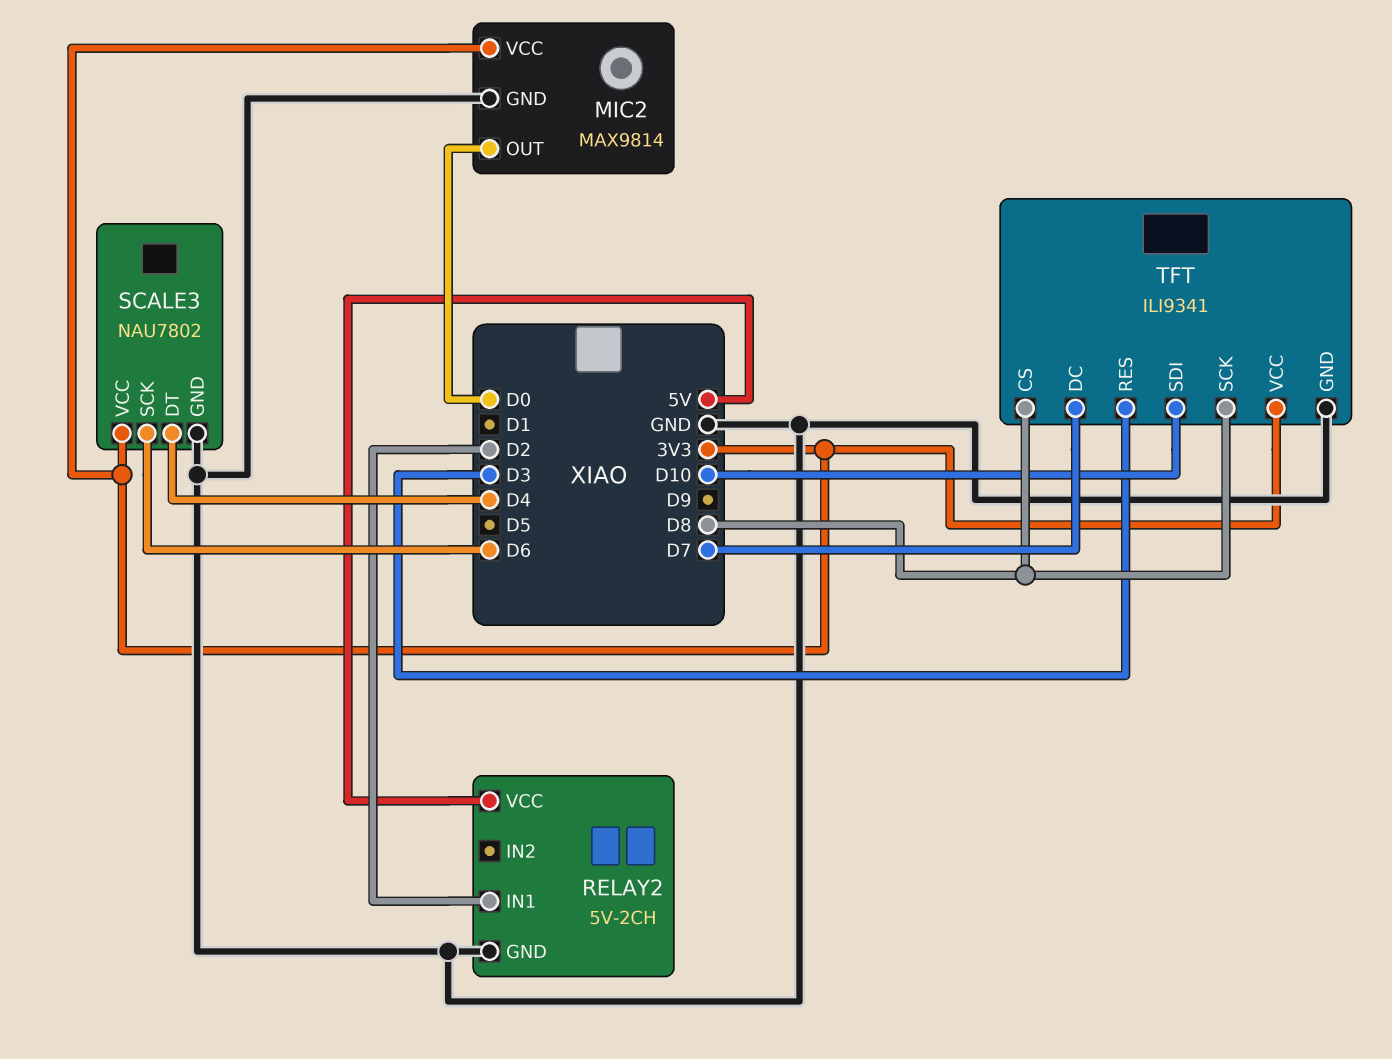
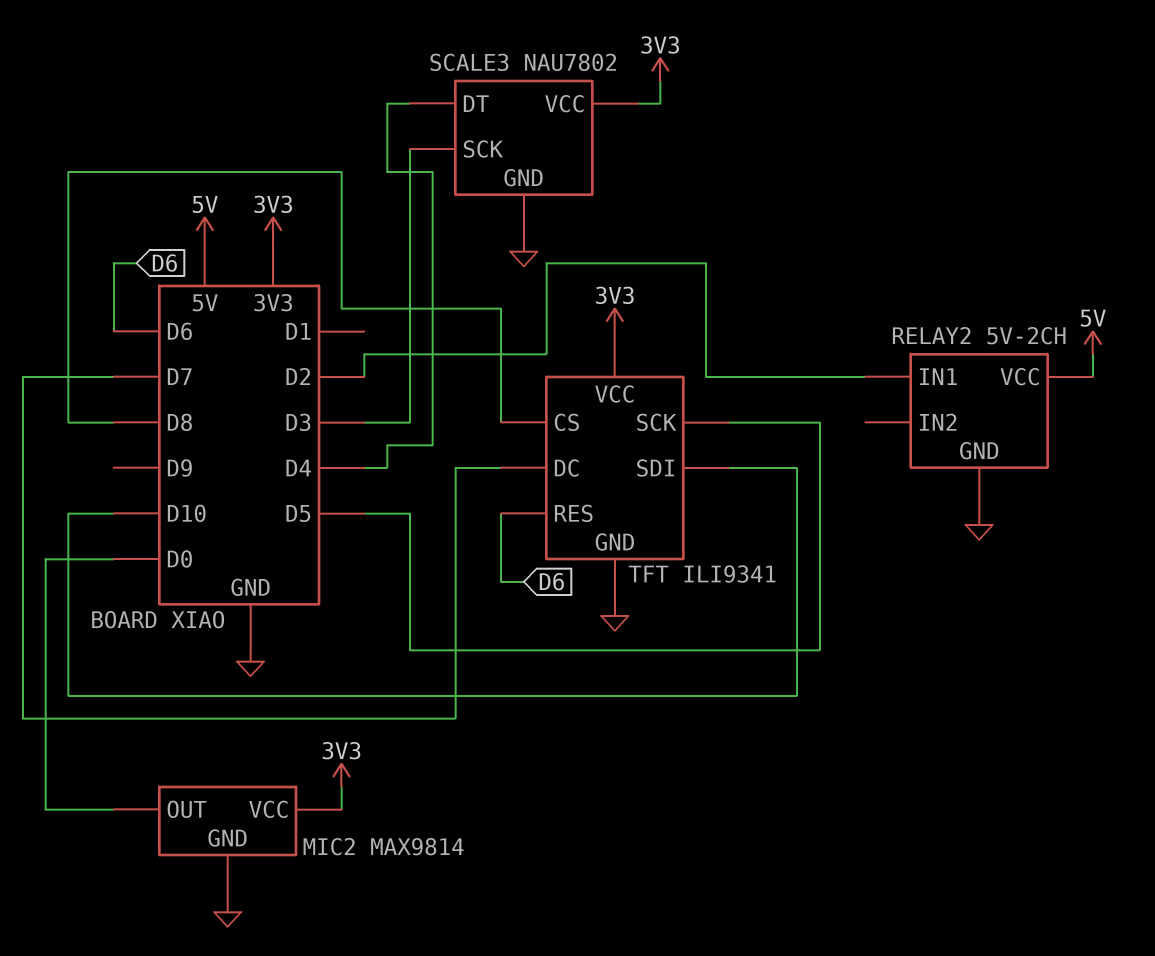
SCALE3 pin SCK: D6 -> D3
TFT pin RES: D3 -> D6
TFT pin SCK: D8 -> D5

